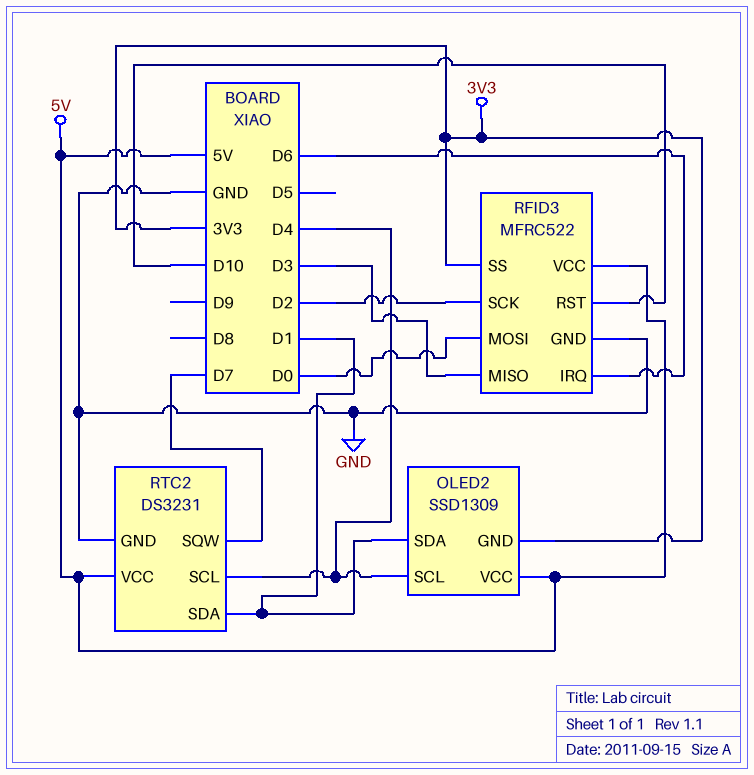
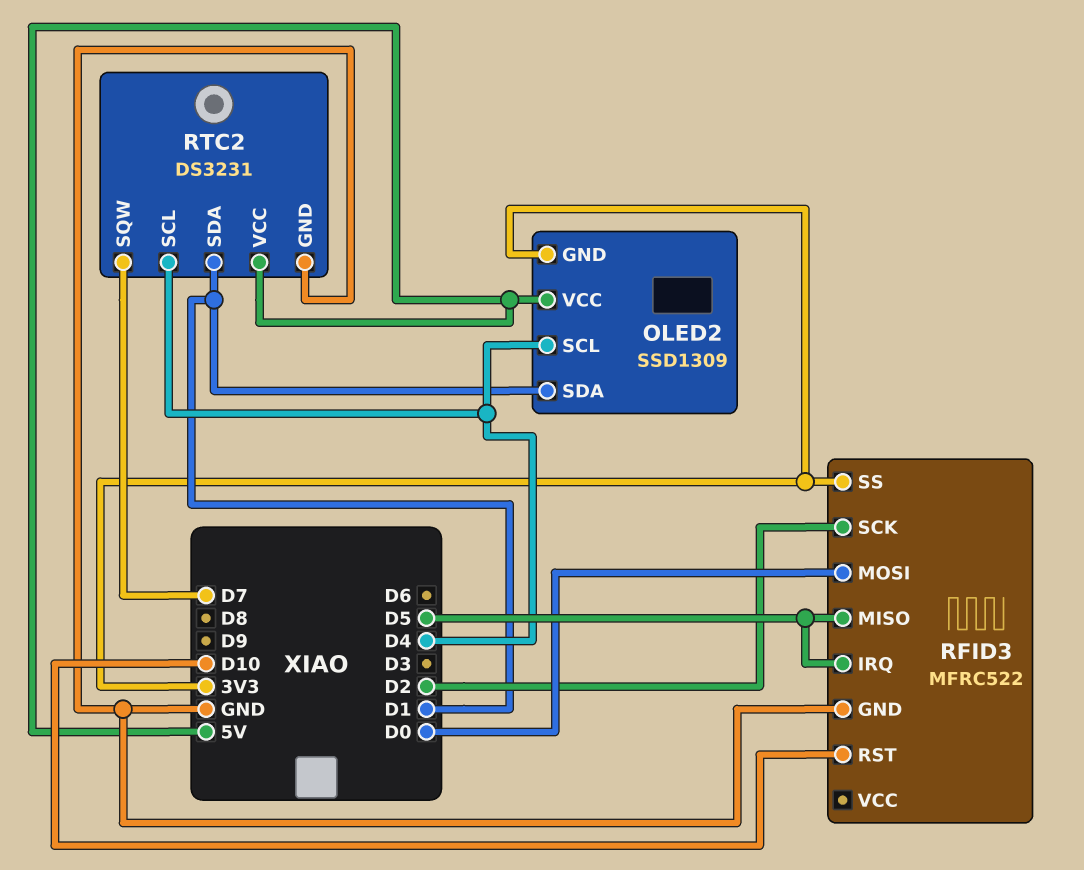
RFID3 pin IRQ: D6 -> D5
RFID3 pin MISO: D3 -> D5
RFID3 pin VCC: 5V -> none

